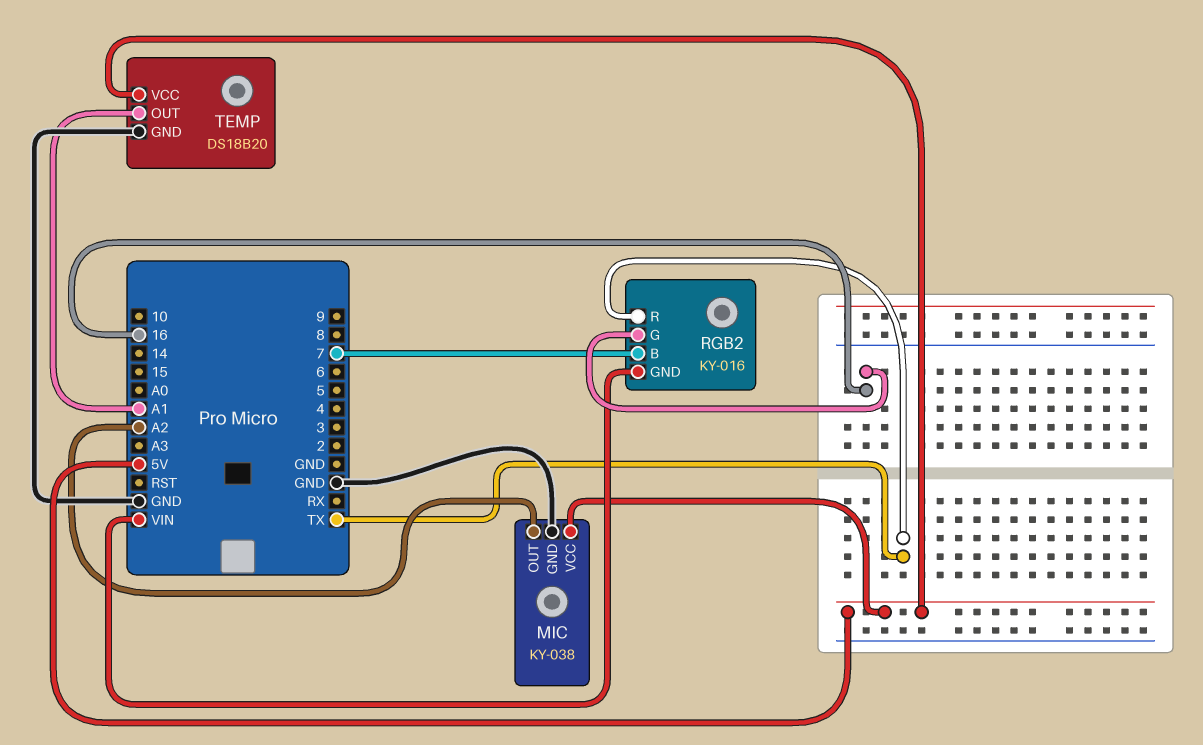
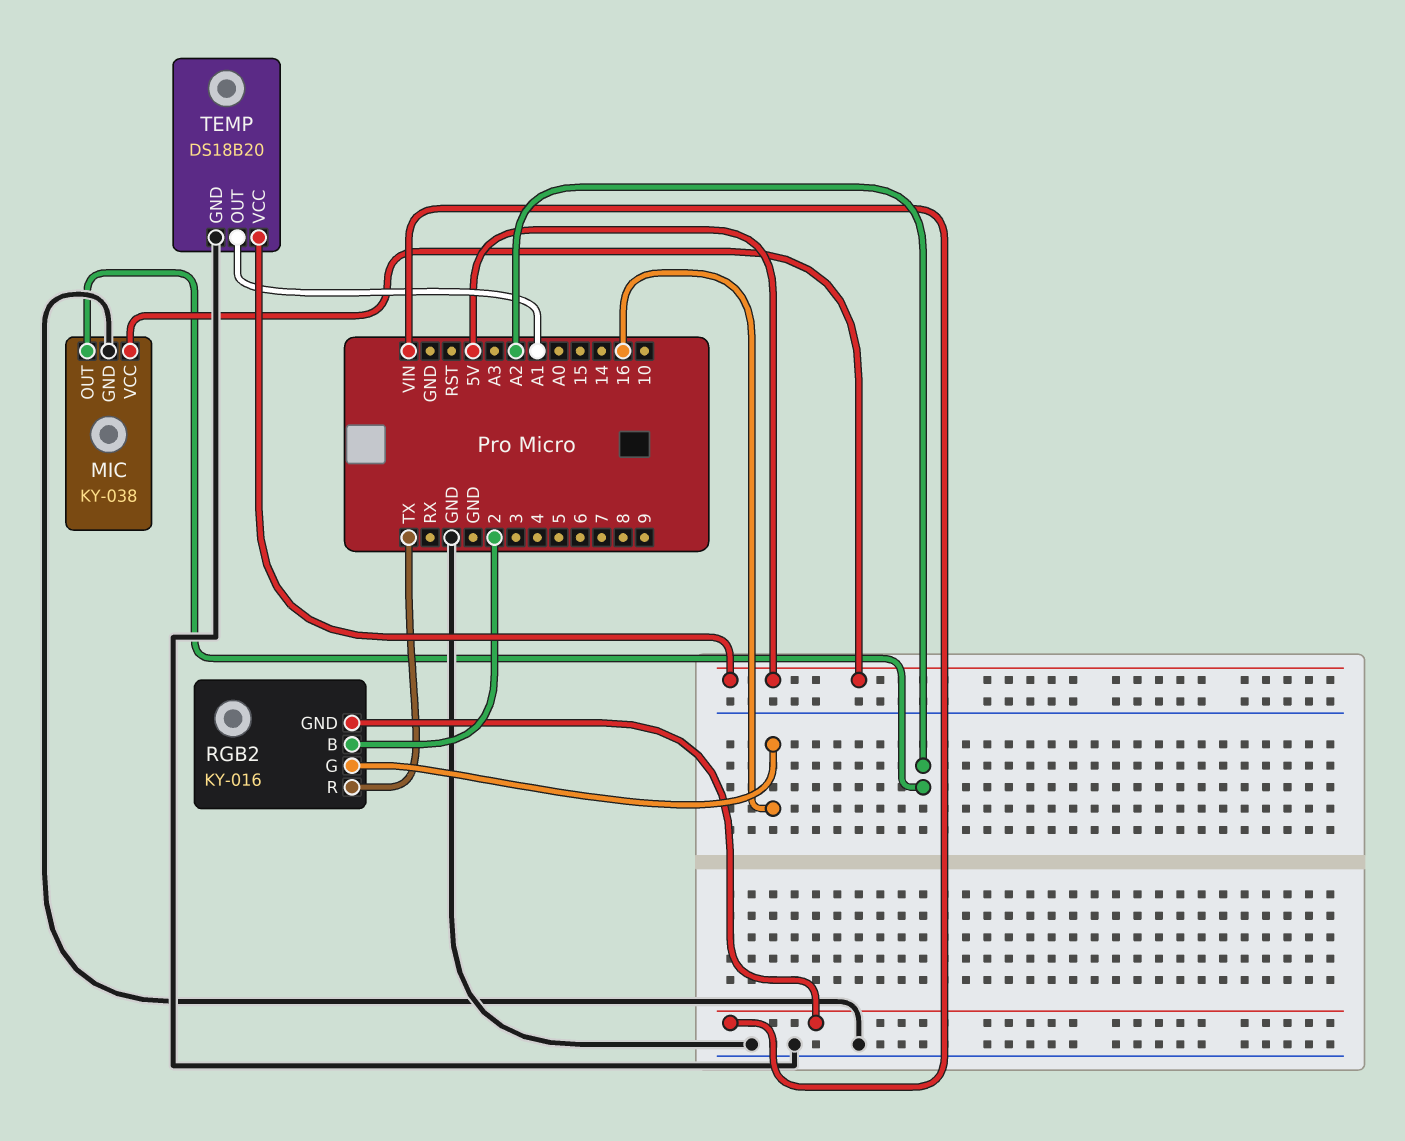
RGB2 pin B: 7 -> 2

